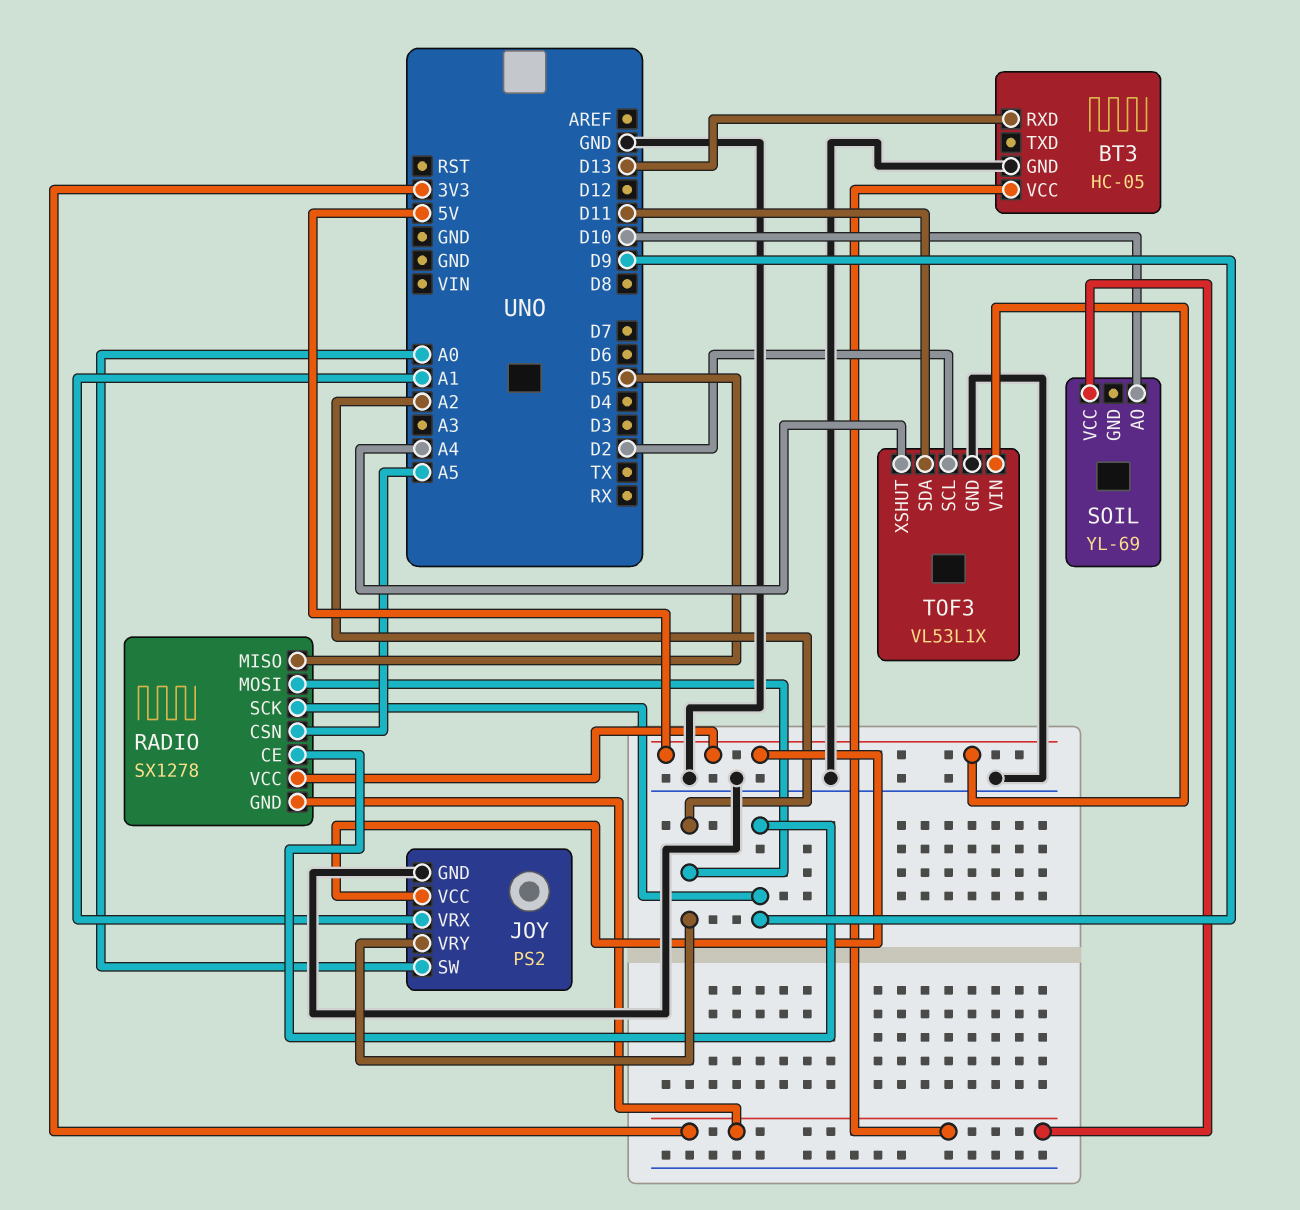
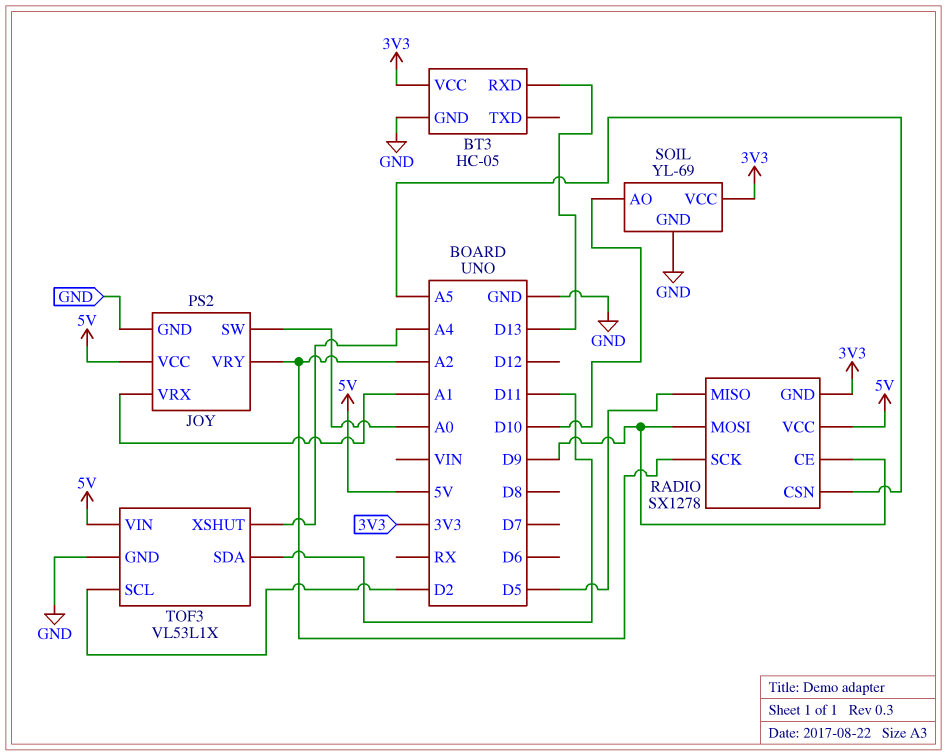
RADIO pin MOSI: A2 -> D9
RADIO pin SCK: D9 -> A2
SOIL pin GND: none -> GND

